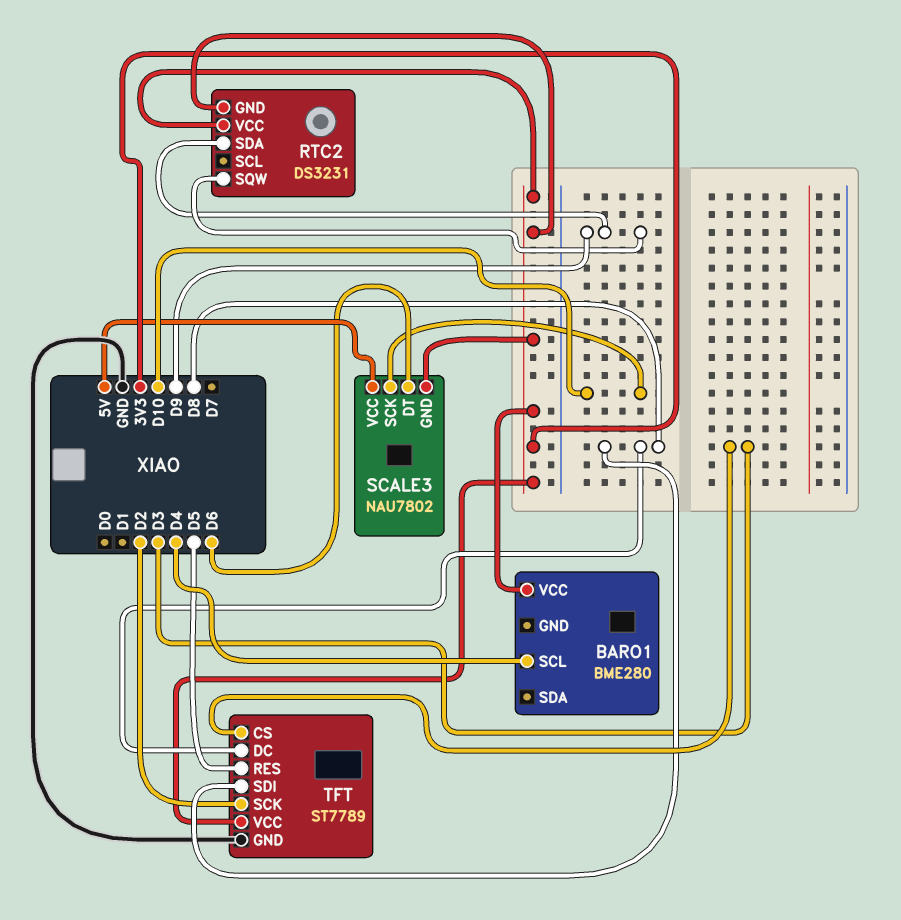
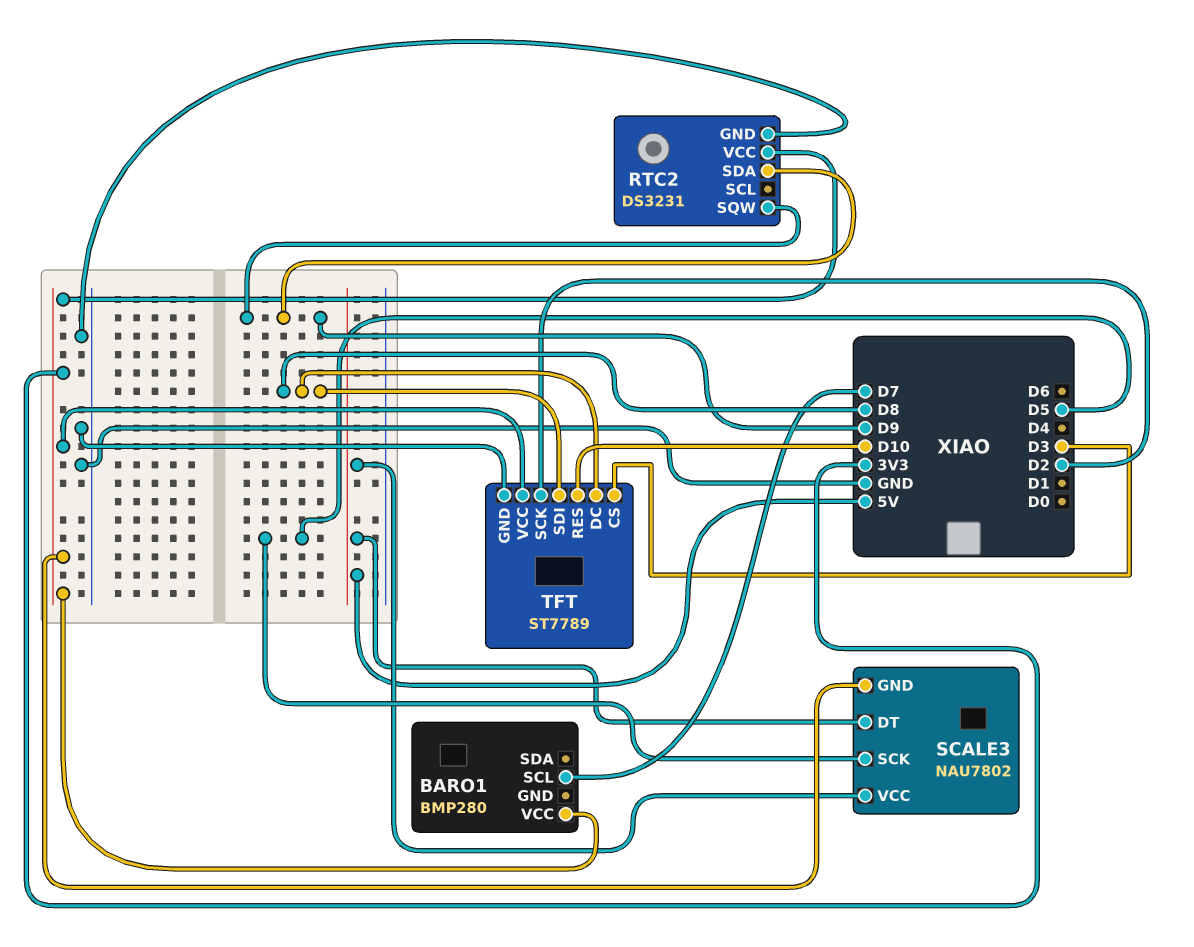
BARO1: BME280 -> BMP280
BARO1 pin SCL: D4 -> D7
RTC2 pin GND: 3V3 -> GND
SCALE3 pin DT: D6 -> 5V
SCALE3 pin SCK: D10 -> D5
TFT pin RES: D5 -> D10

